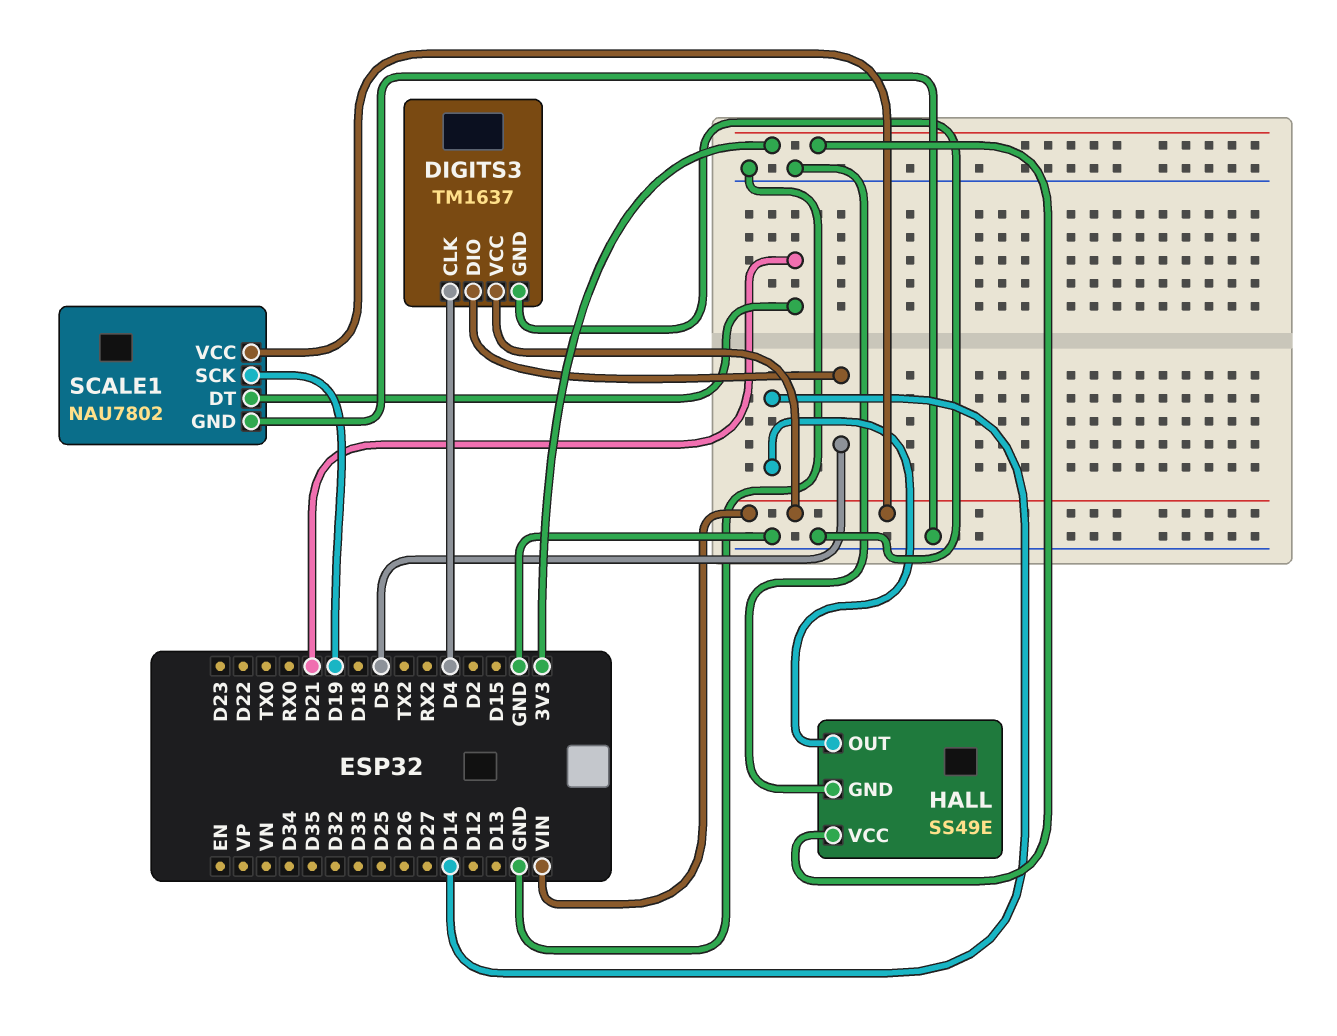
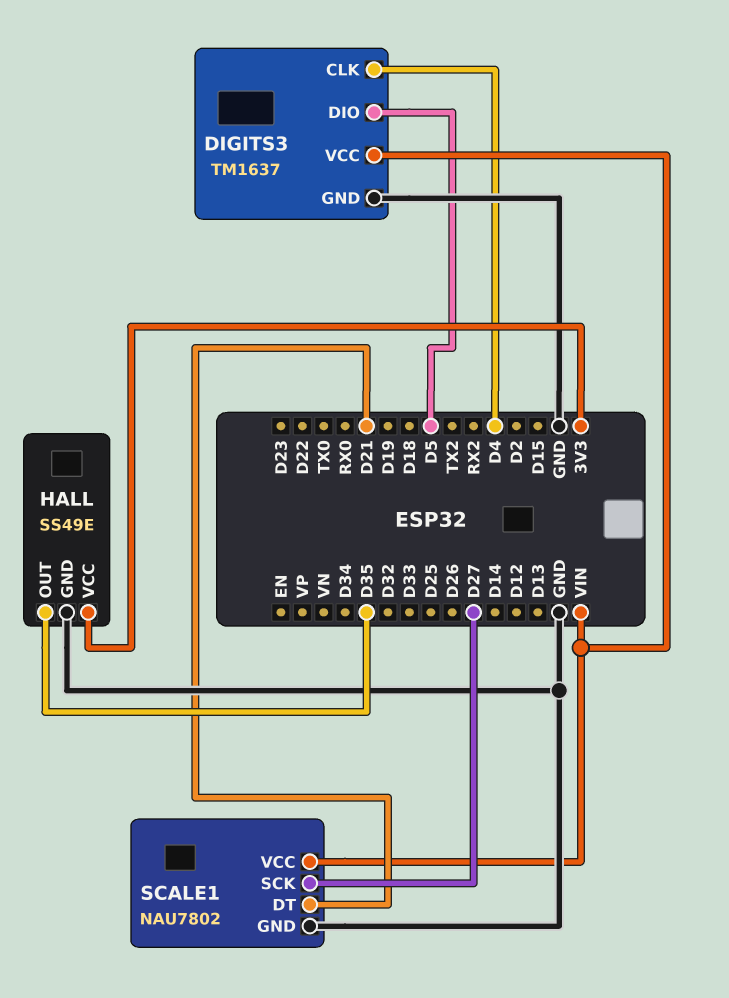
HALL pin OUT: D14 -> D35
SCALE1 pin SCK: D19 -> D27

